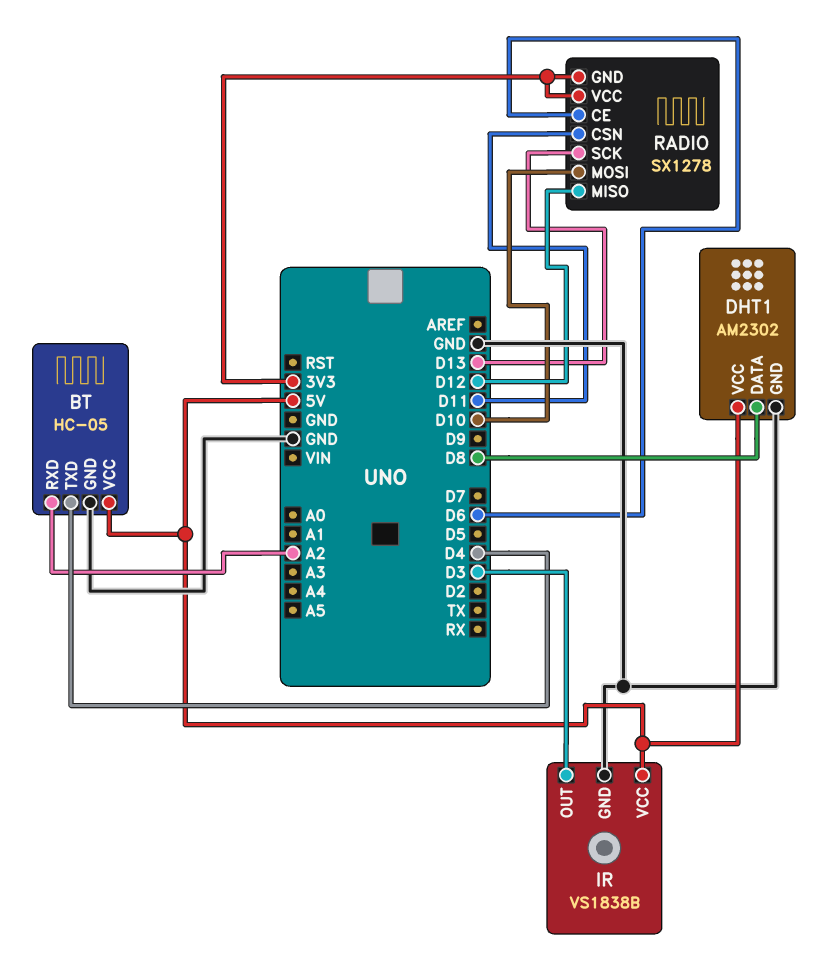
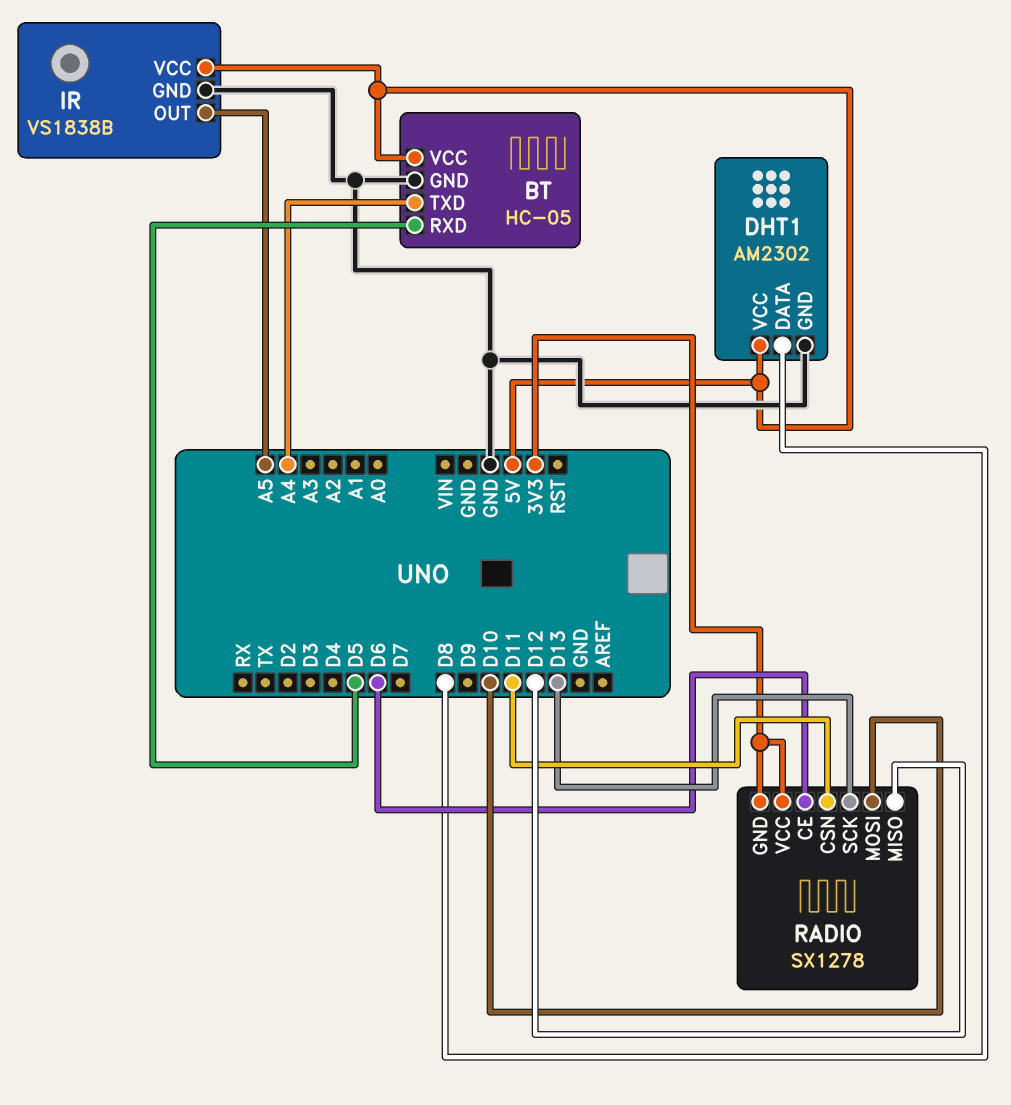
BT pin RXD: A2 -> D5
BT pin TXD: D4 -> A4
IR pin OUT: D3 -> A5

